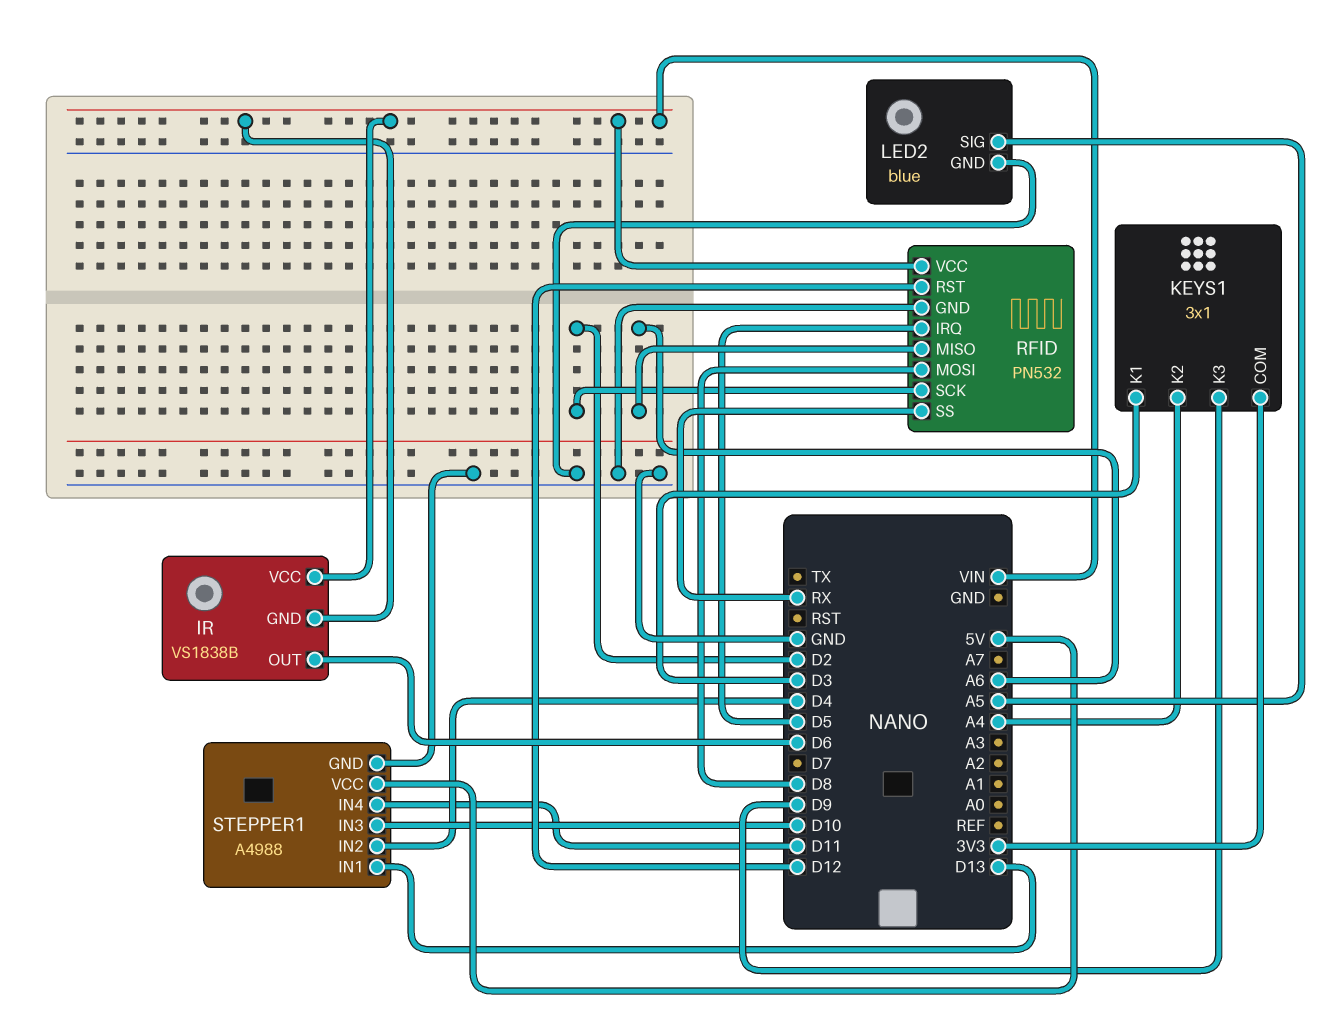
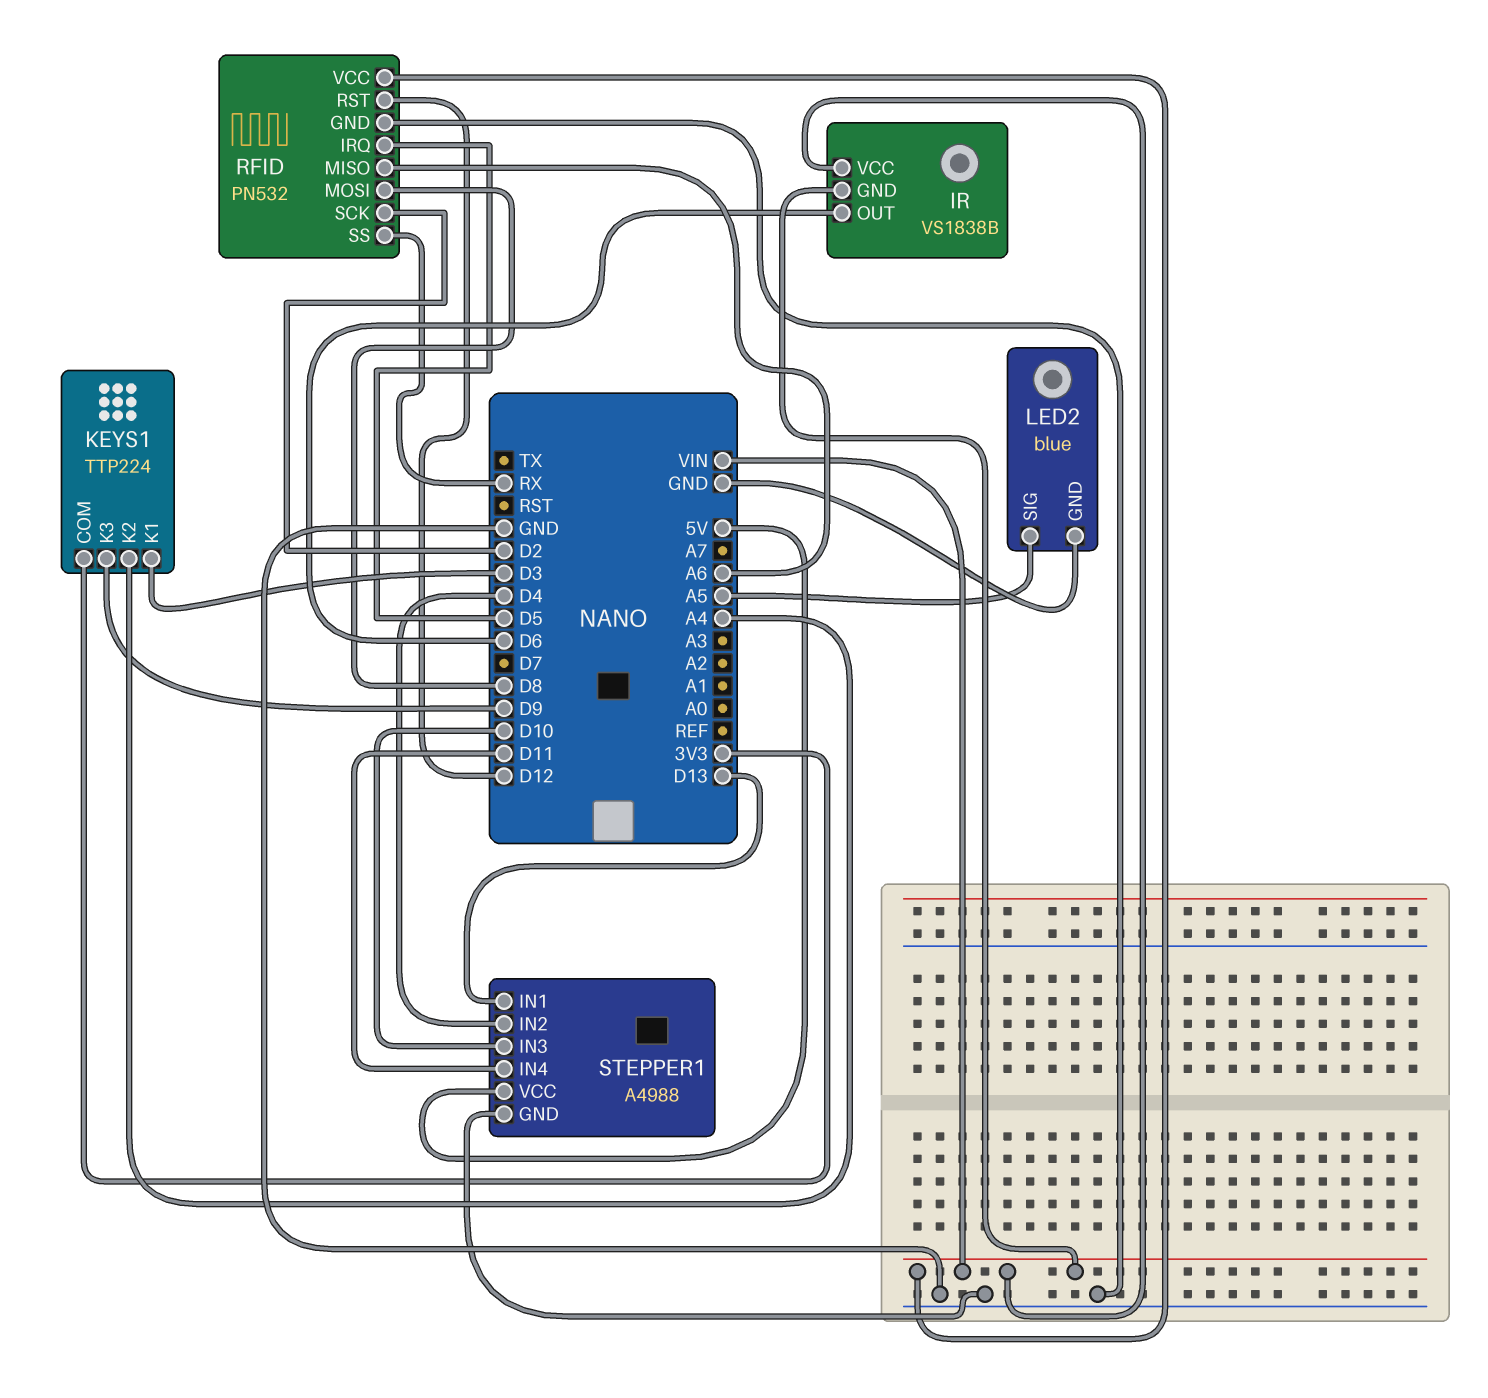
KEYS1: 3x1 -> TTP224

